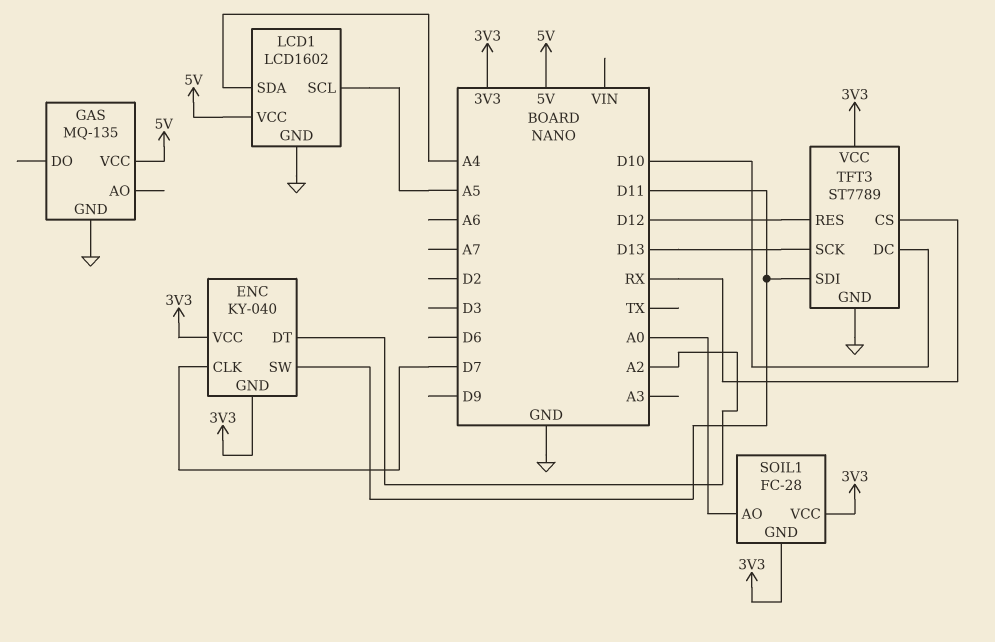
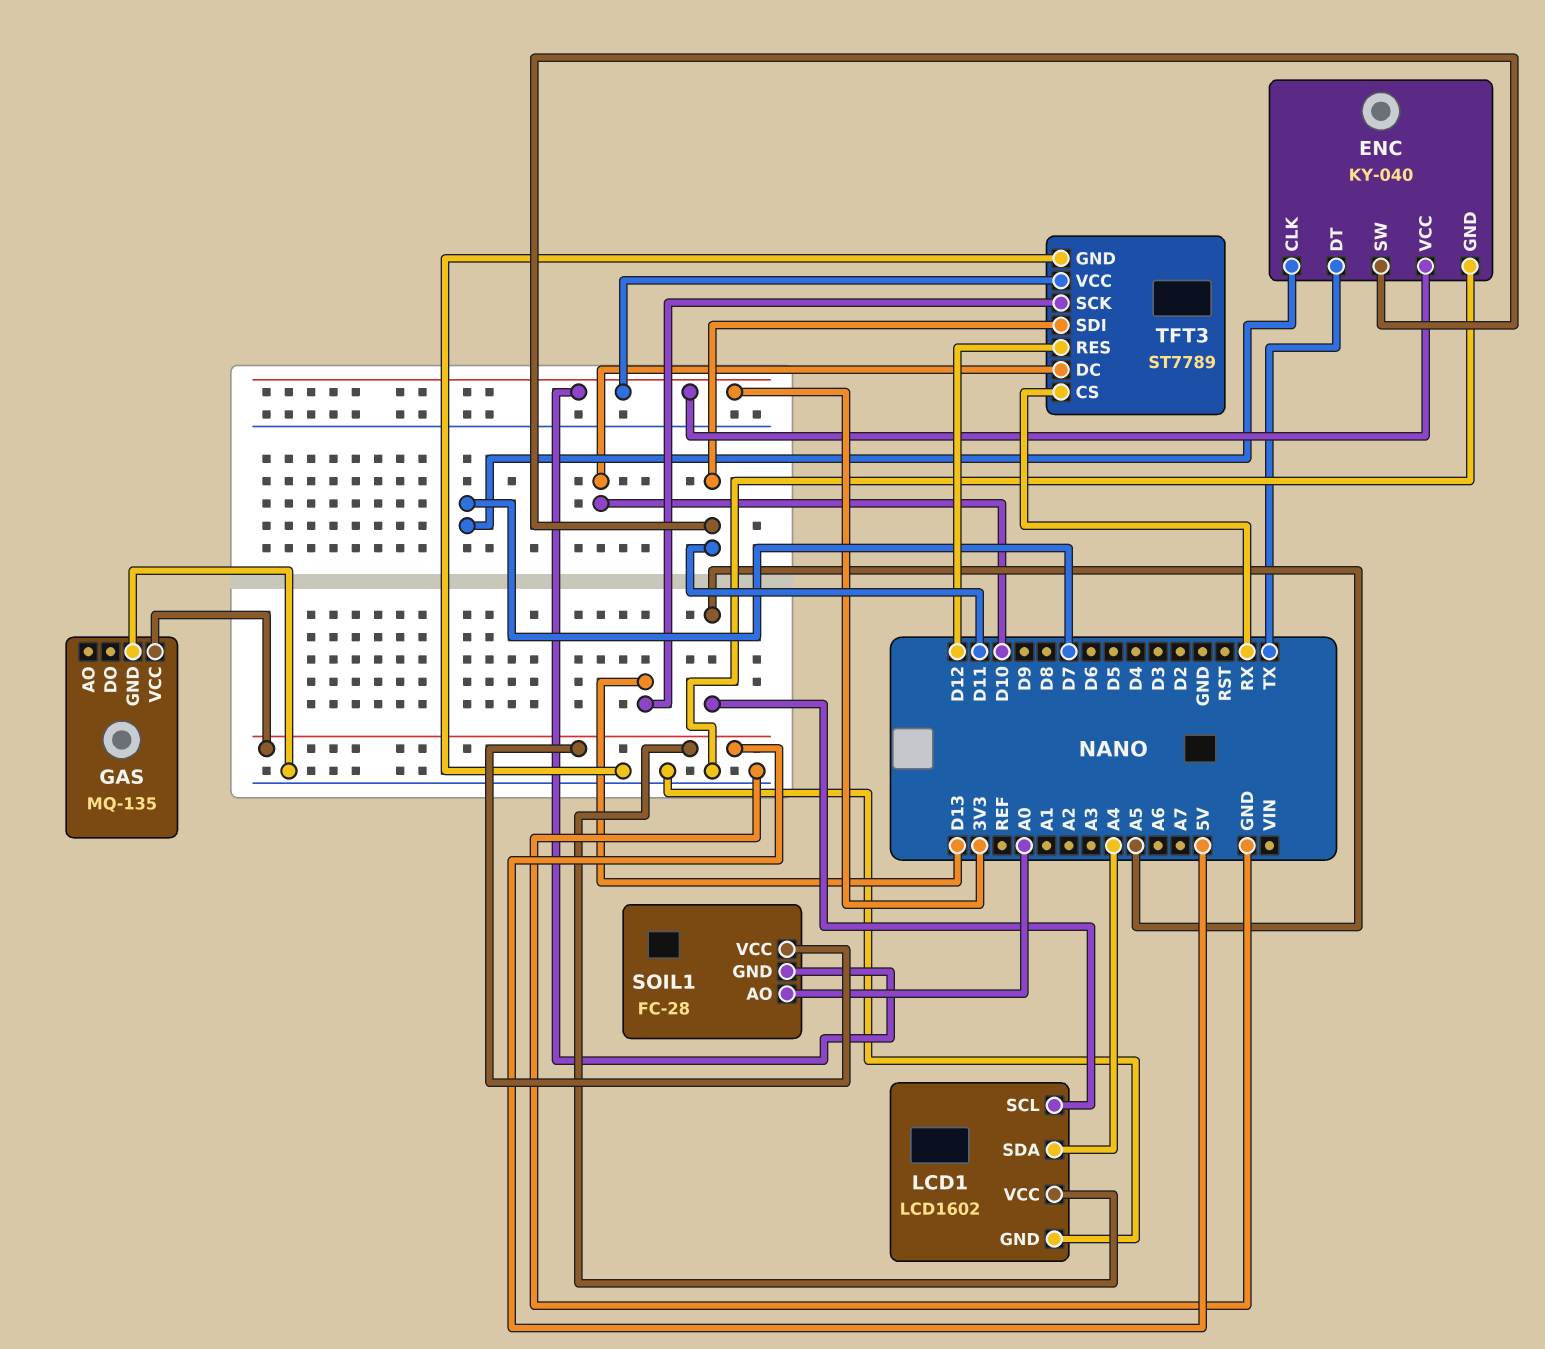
ENC pin DT: A2 -> TX
ENC pin GND: 3V3 -> GND
SOIL1 pin VCC: 3V3 -> 5V

